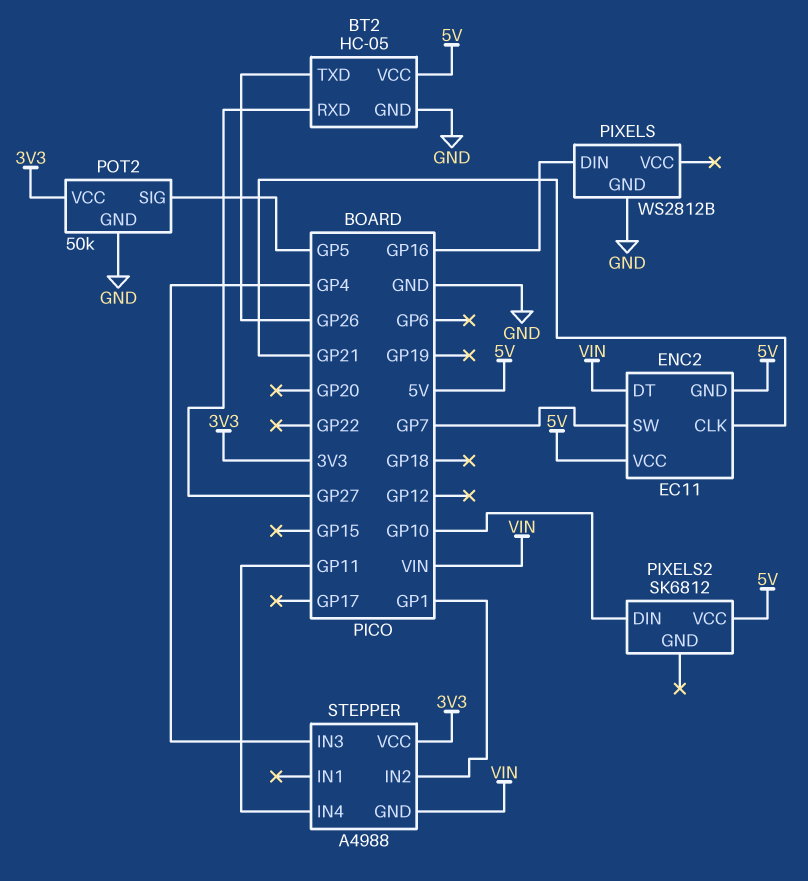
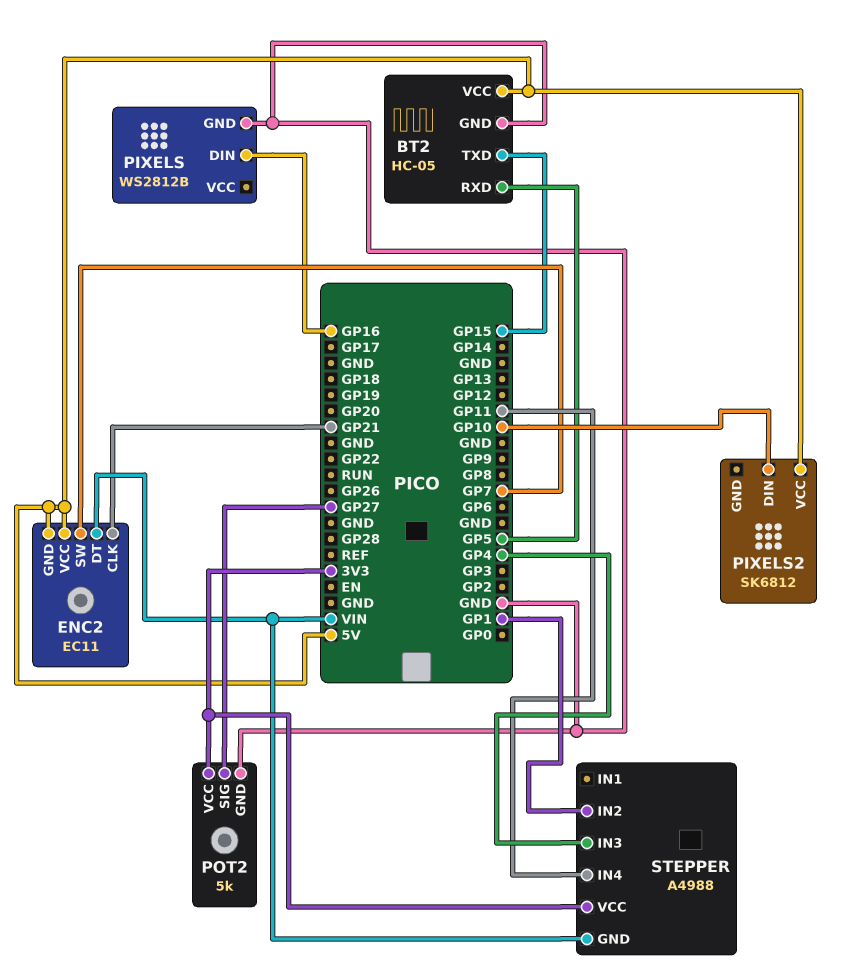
BT2 pin RXD: GP27 -> GP5
BT2 pin TXD: GP26 -> GP15
POT2: 50k -> 5k
POT2 pin SIG: GP5 -> GP27

